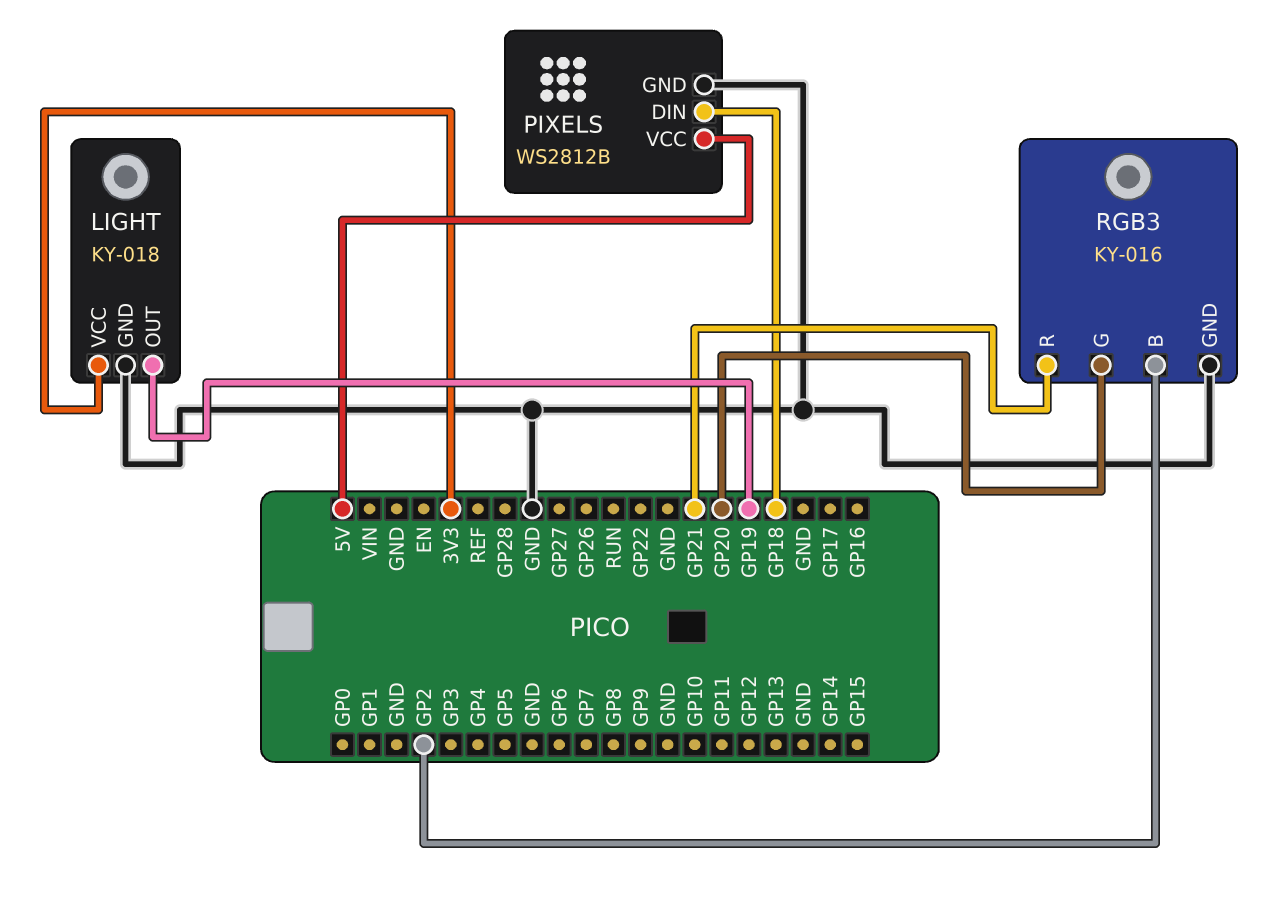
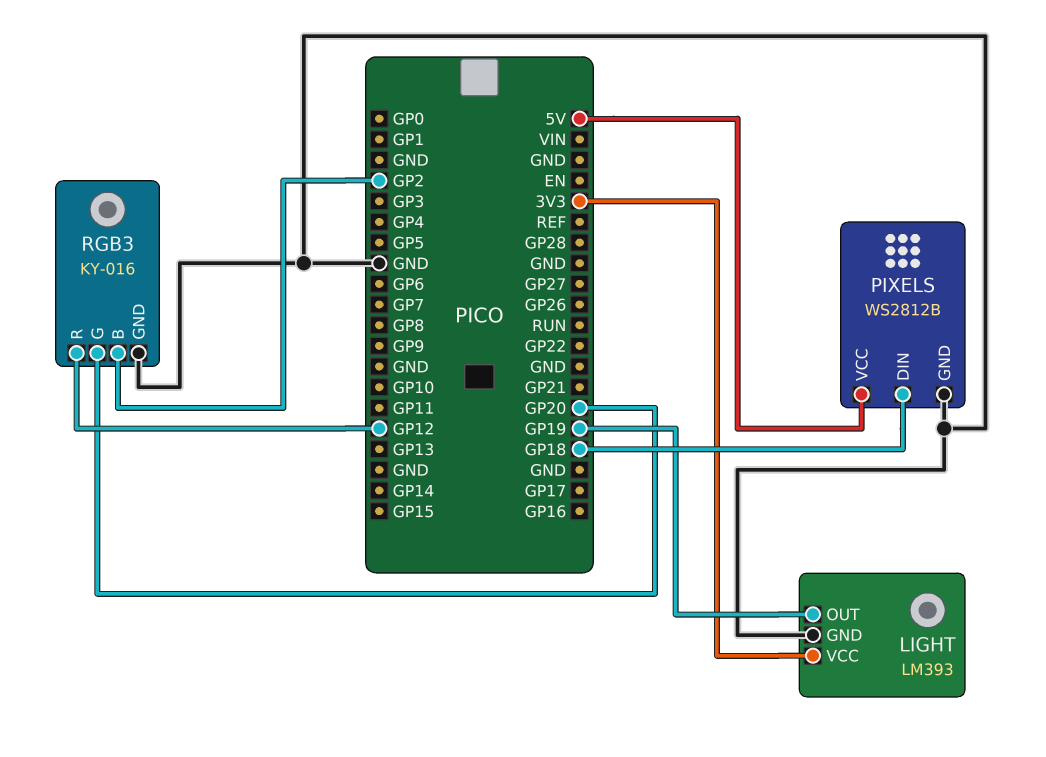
LIGHT: KY-018 -> LM393
RGB3 pin R: GP21 -> GP12

